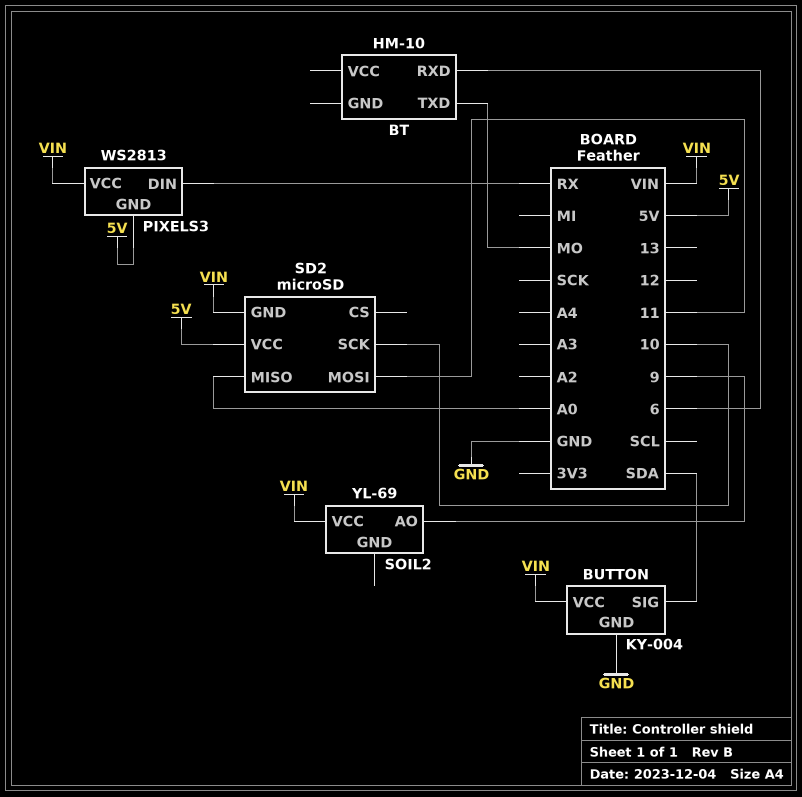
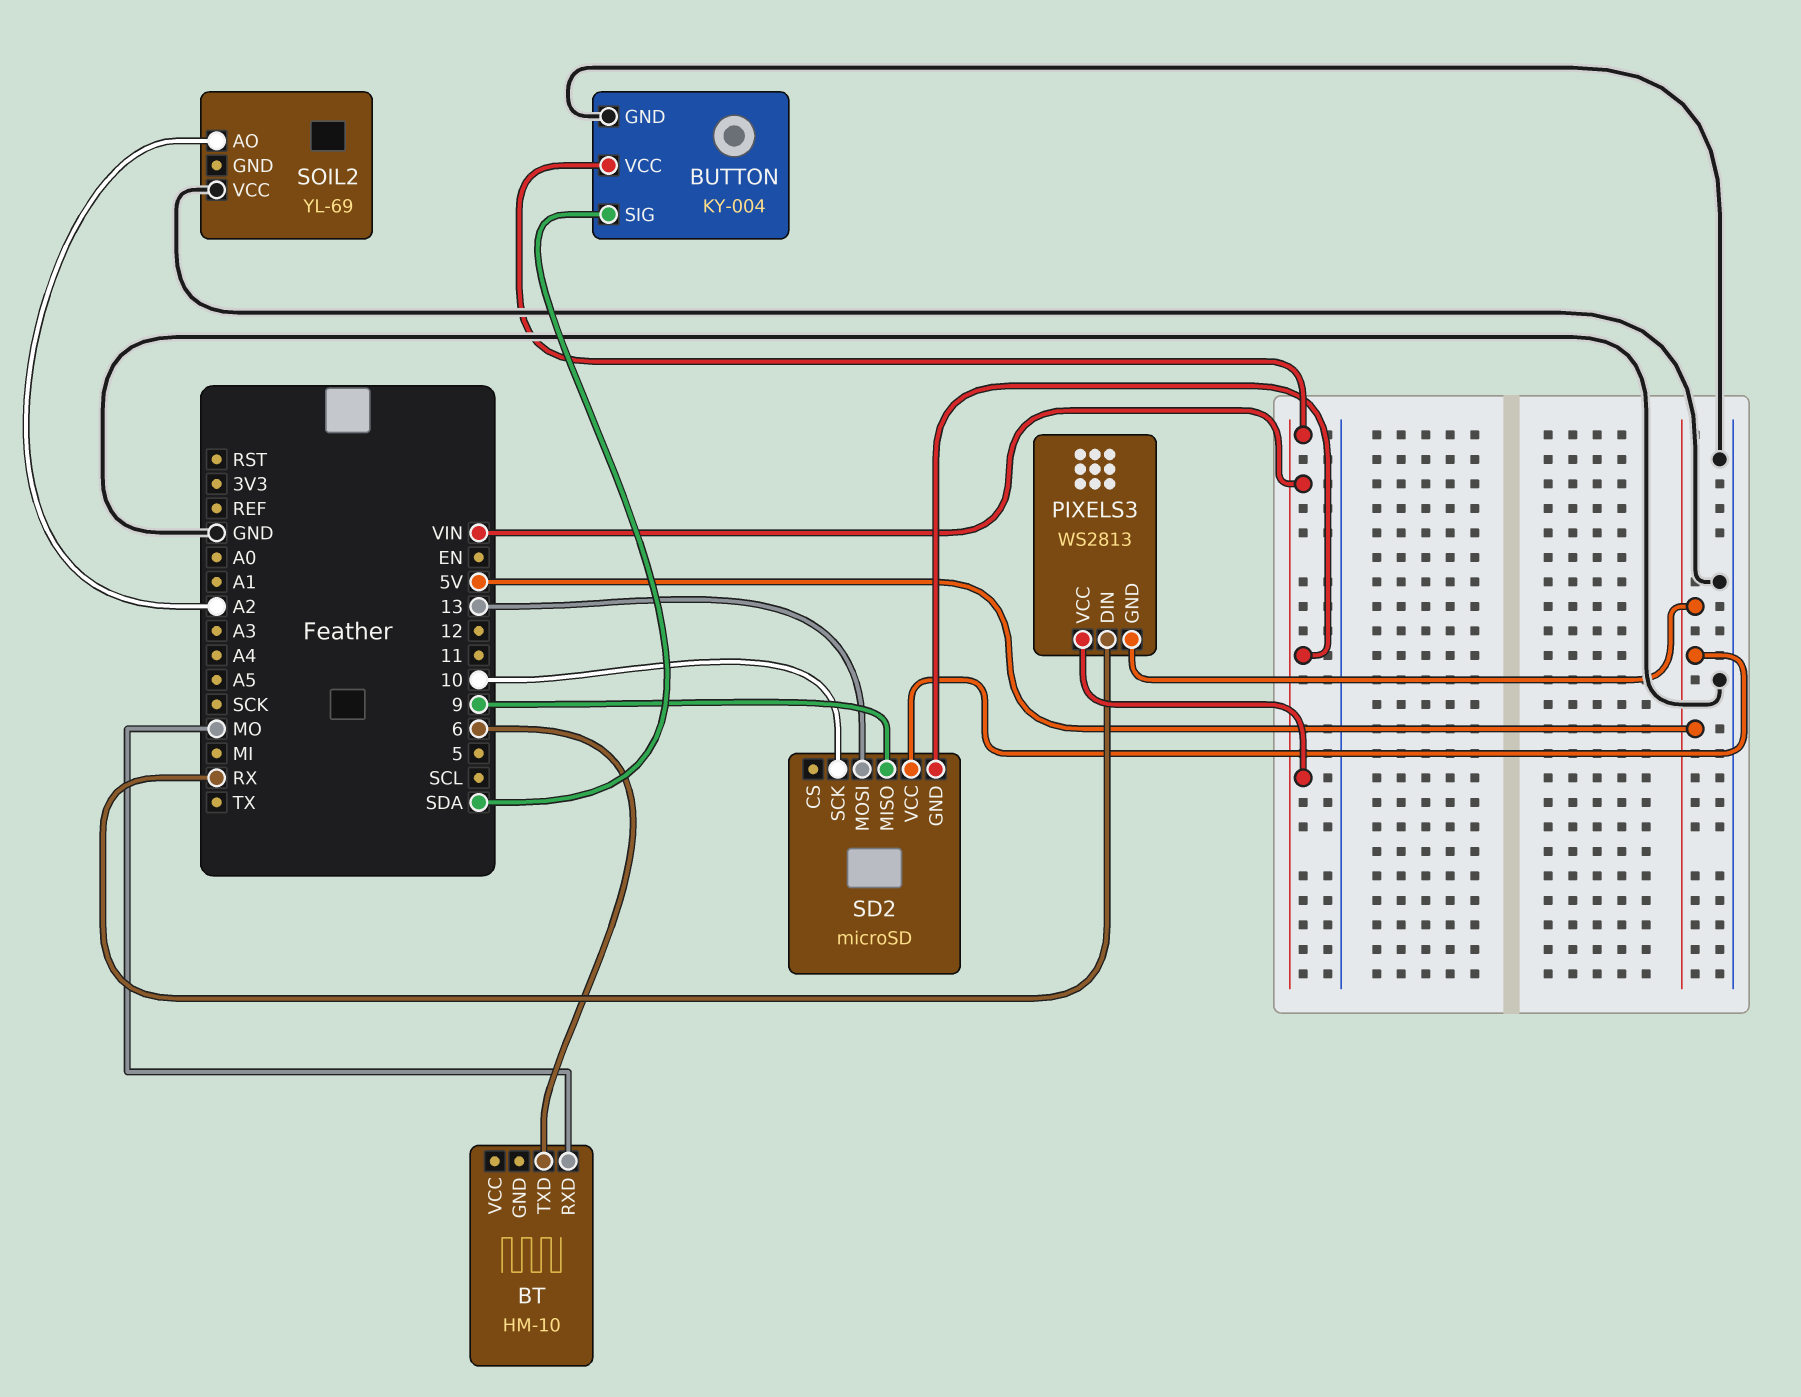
BT pin RXD: 6 -> MO
BT pin TXD: MO -> 6
SD2 pin MISO: A0 -> 9
SD2 pin MOSI: 11 -> 13
SOIL2 pin AO: 9 -> A2
SOIL2 pin VCC: VIN -> GND

